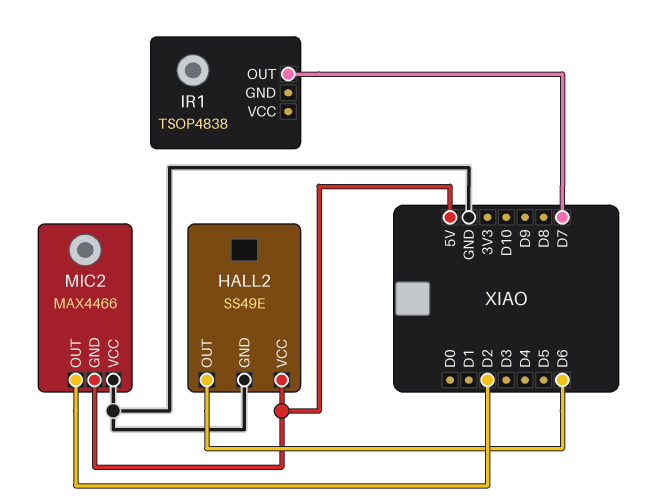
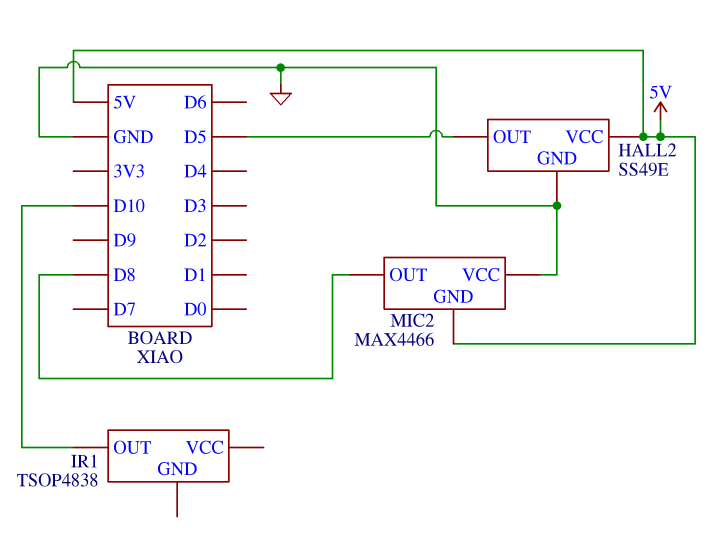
HALL2 pin OUT: D6 -> D5
IR1 pin OUT: D7 -> D10
MIC2 pin OUT: D2 -> D8

